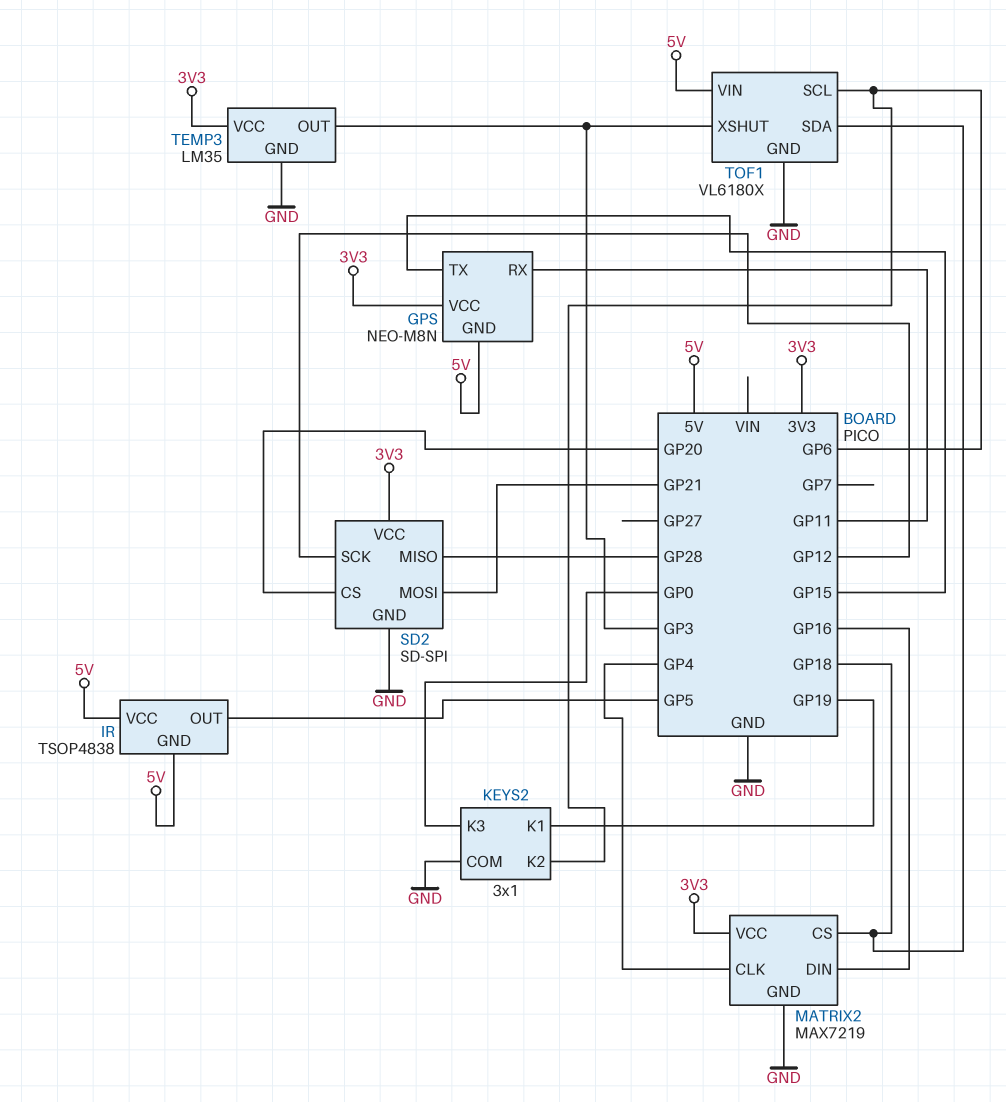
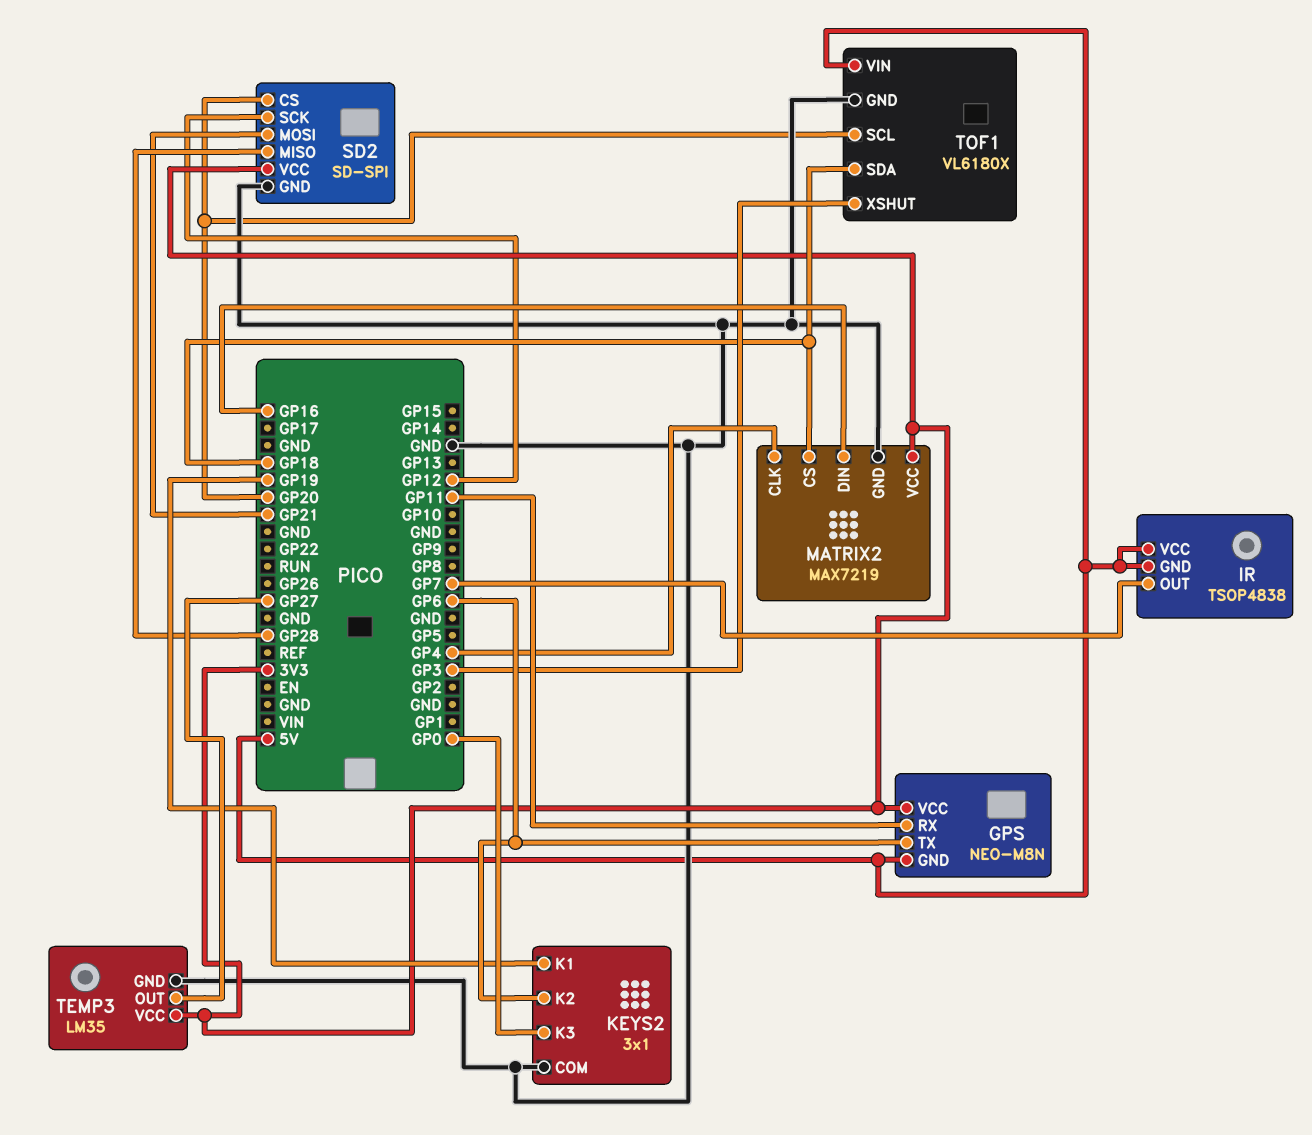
GPS pin TX: GP15 -> GP6
IR pin OUT: GP5 -> GP7
TEMP3 pin OUT: GP3 -> GP27
TOF1 pin SCL: GP6 -> GP20

